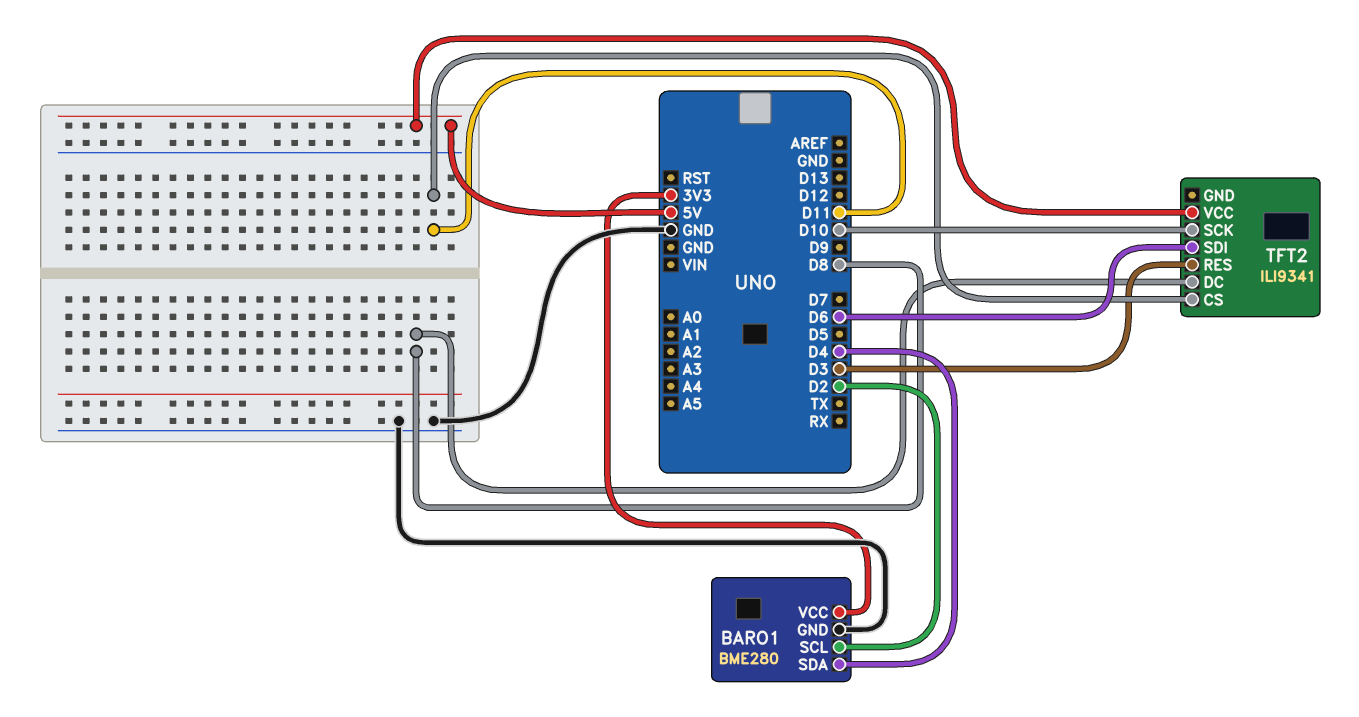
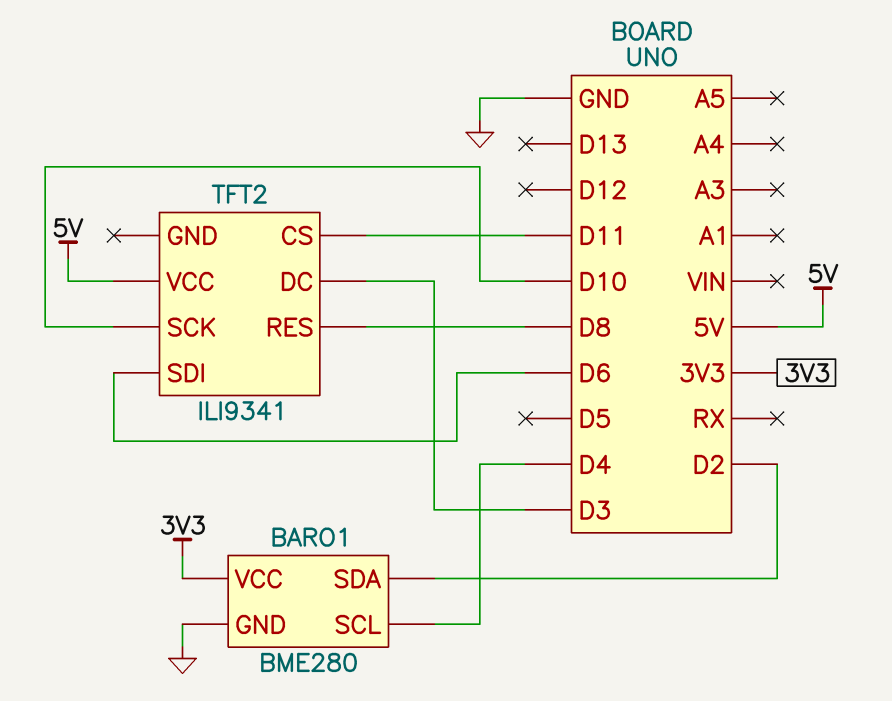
BARO1 pin SCL: D2 -> D4
BARO1 pin SDA: D4 -> D2
TFT2 pin DC: D8 -> D3
TFT2 pin RES: D3 -> D8

